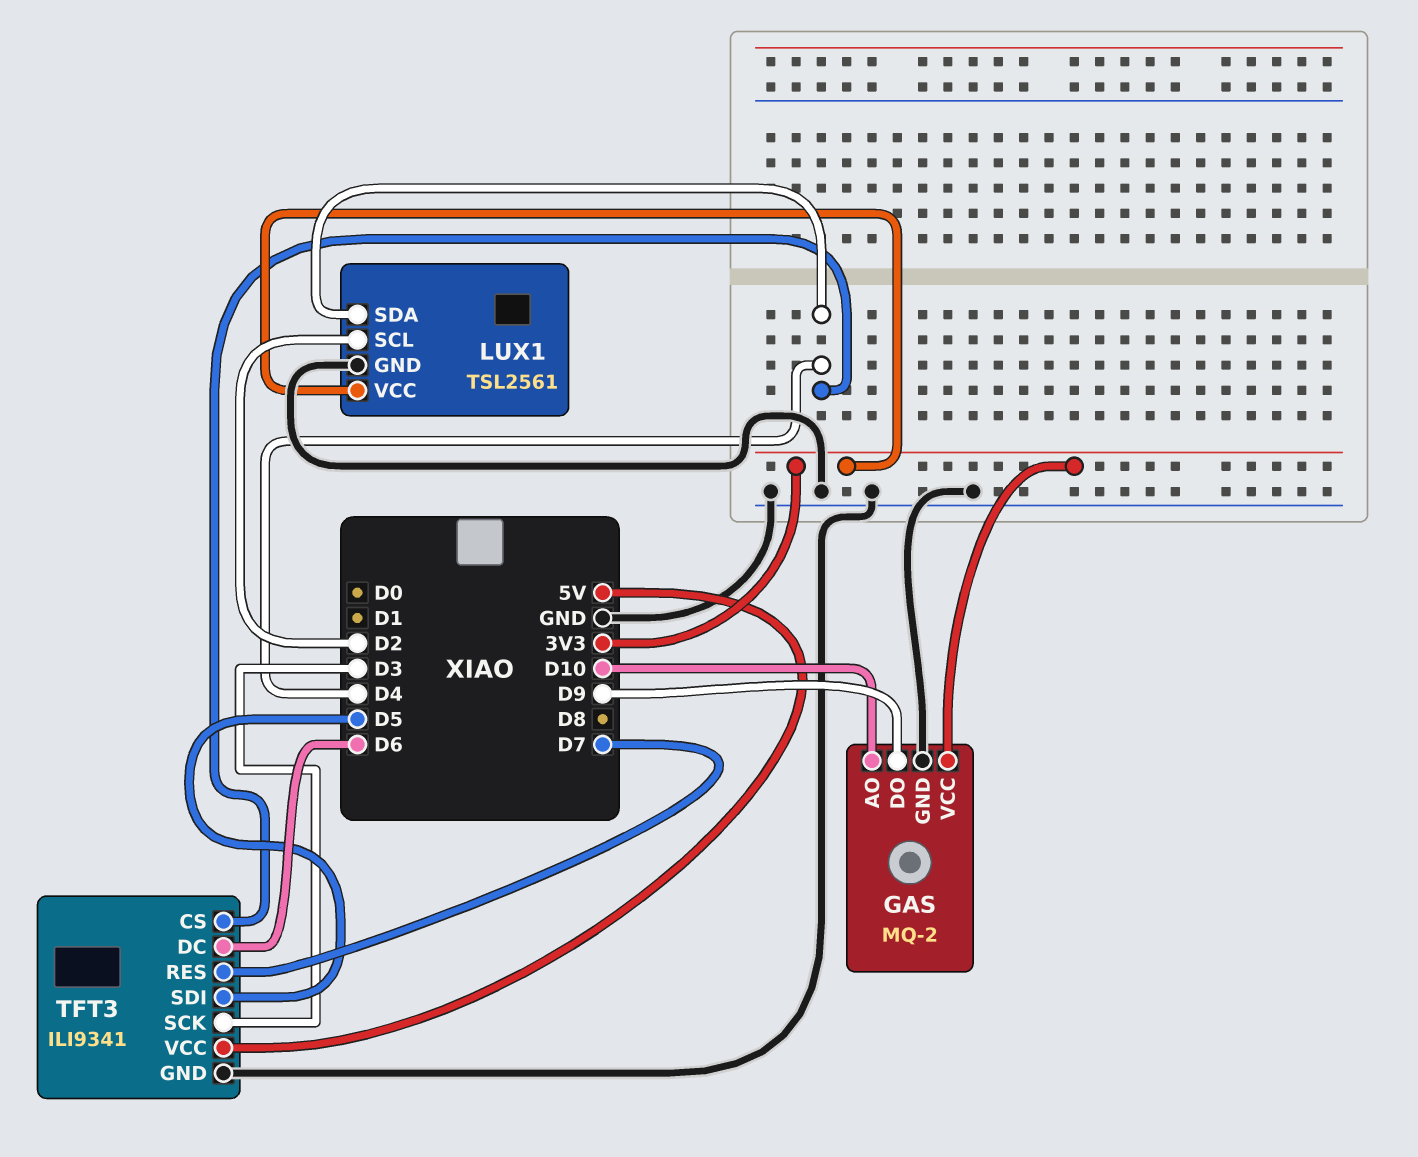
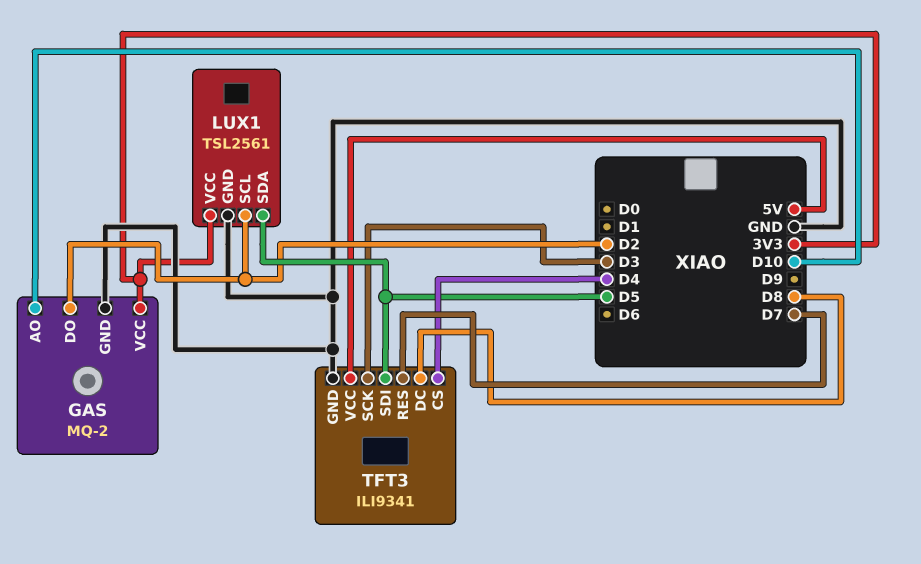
GAS pin DO: D9 -> D2
LUX1 pin SDA: D4 -> D5
TFT3 pin DC: D6 -> D8

